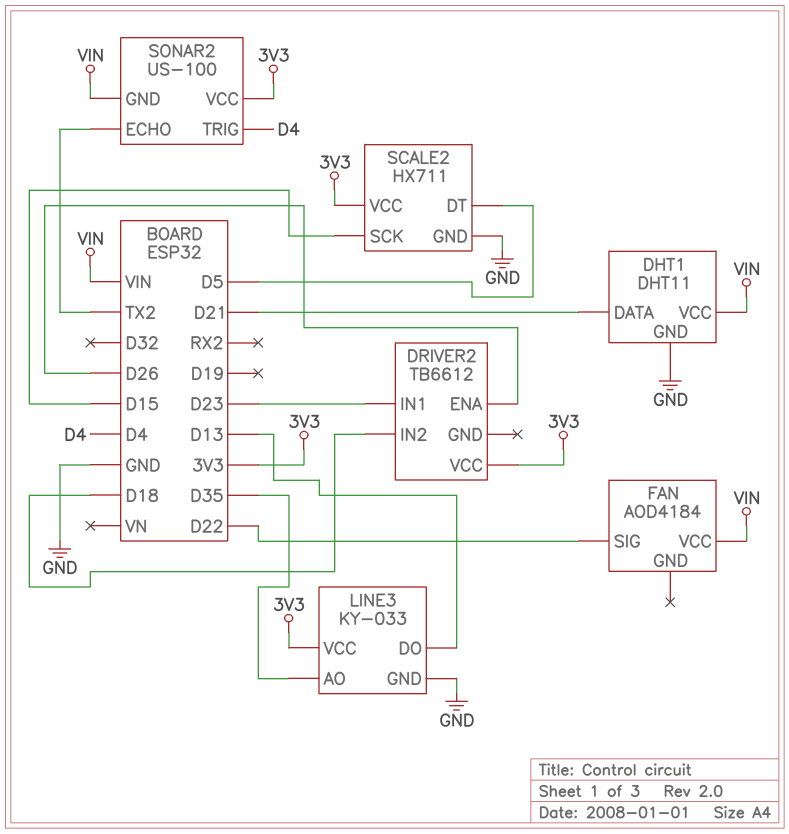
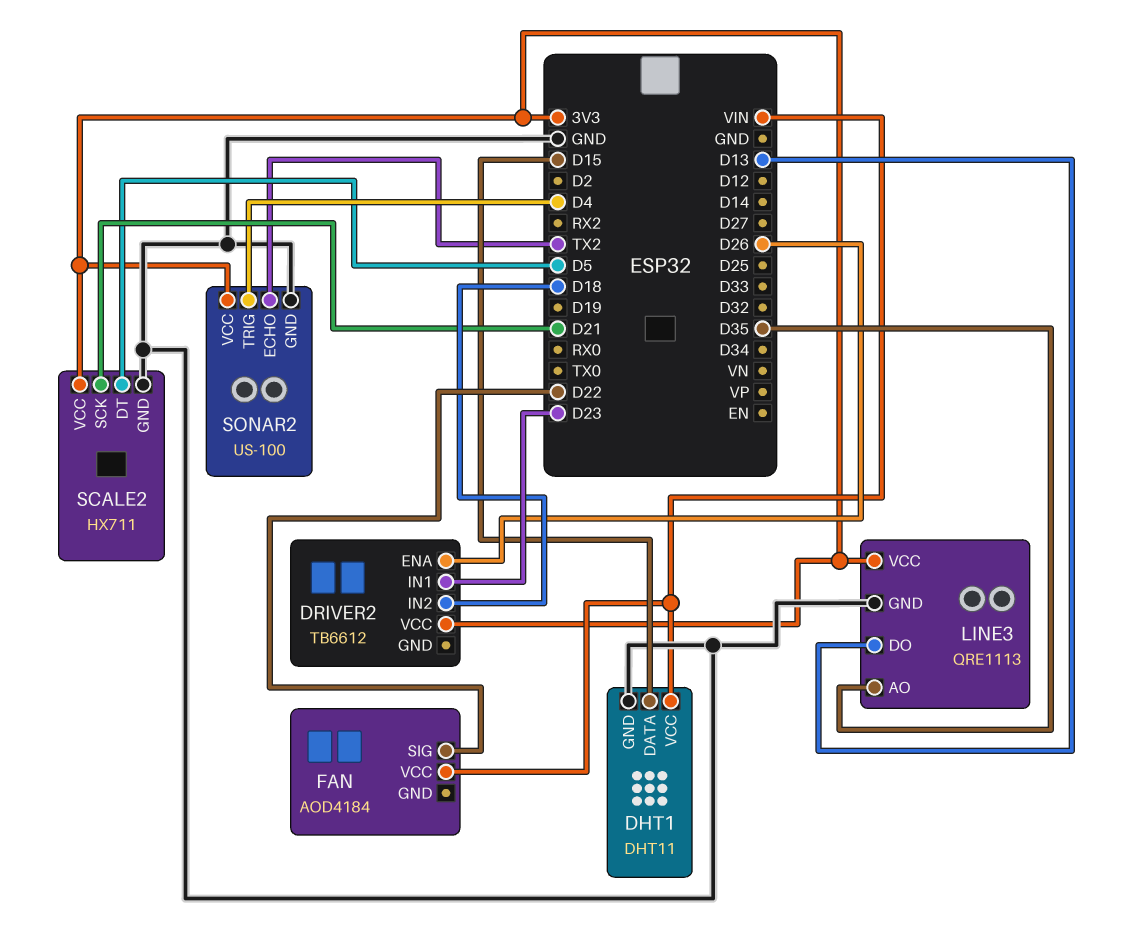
DHT1 pin DATA: D21 -> D15
LINE3: KY-033 -> QRE1113
SCALE2 pin SCK: D15 -> D21
SONAR2 pin GND: VIN -> GND

